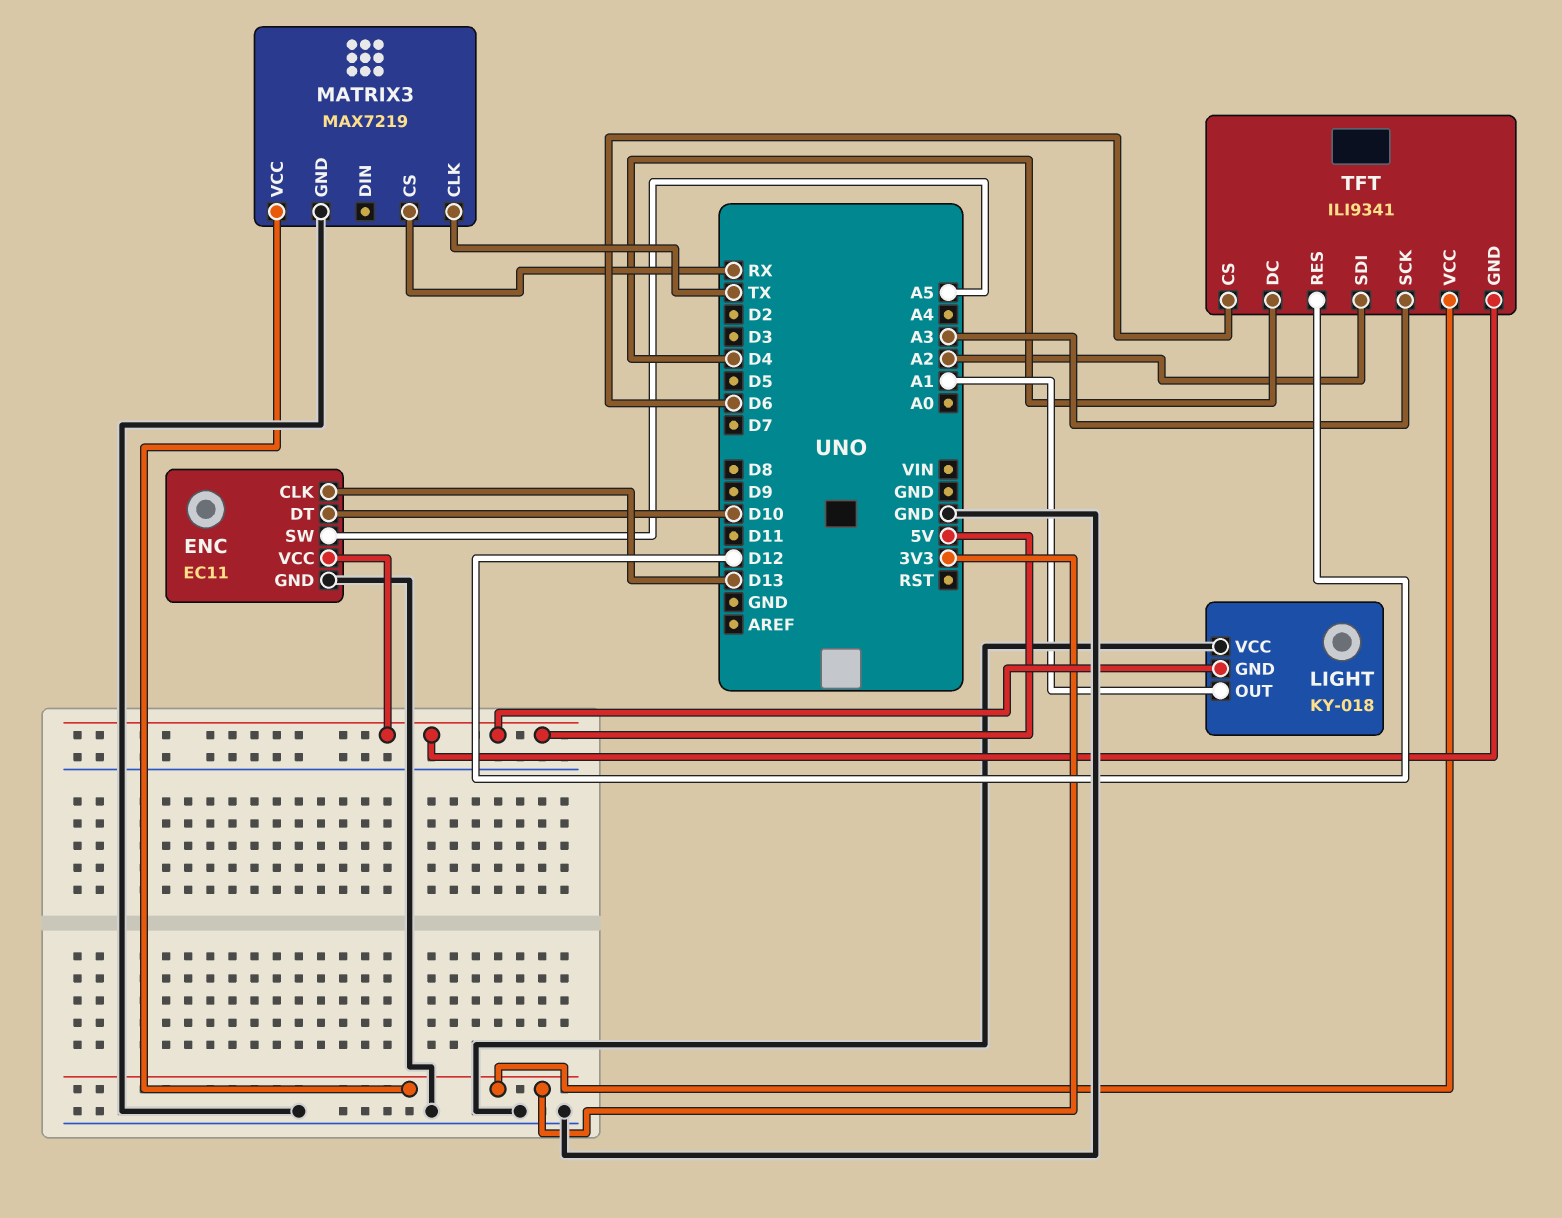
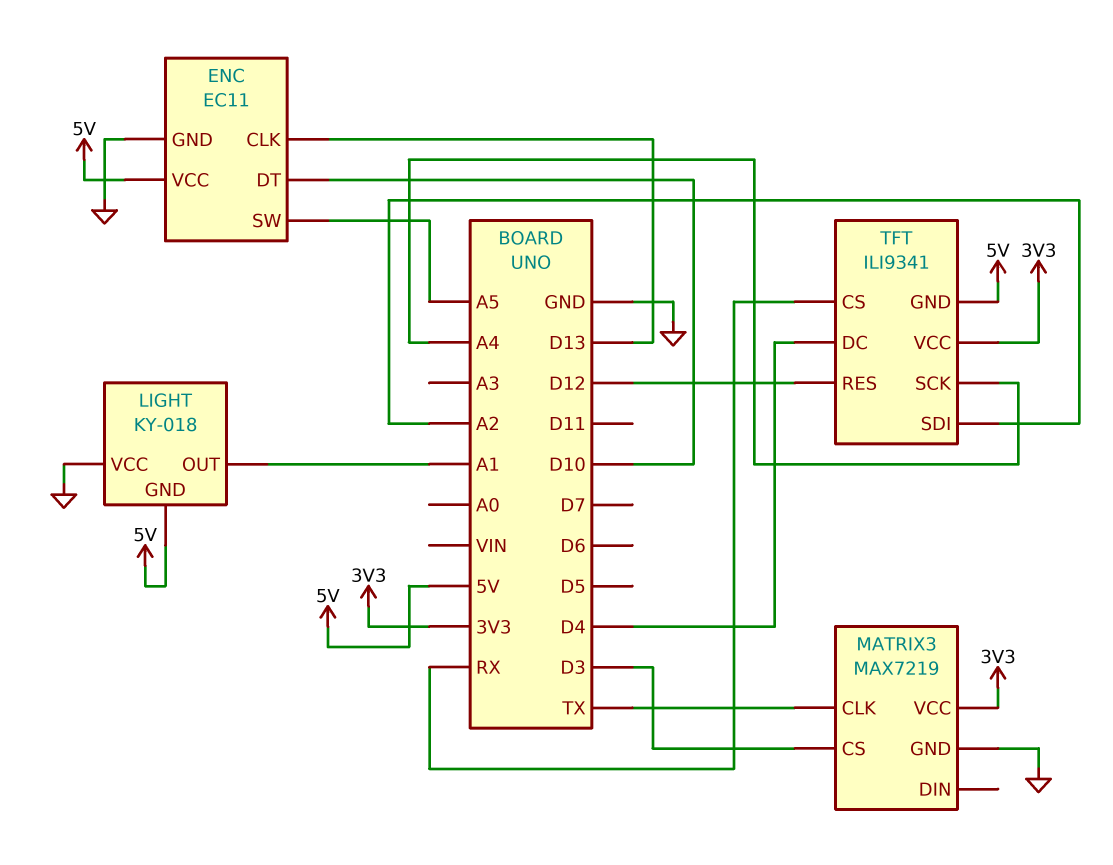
MATRIX3 pin CS: RX -> D3
TFT pin CS: D6 -> RX
TFT pin SCK: A3 -> A4

